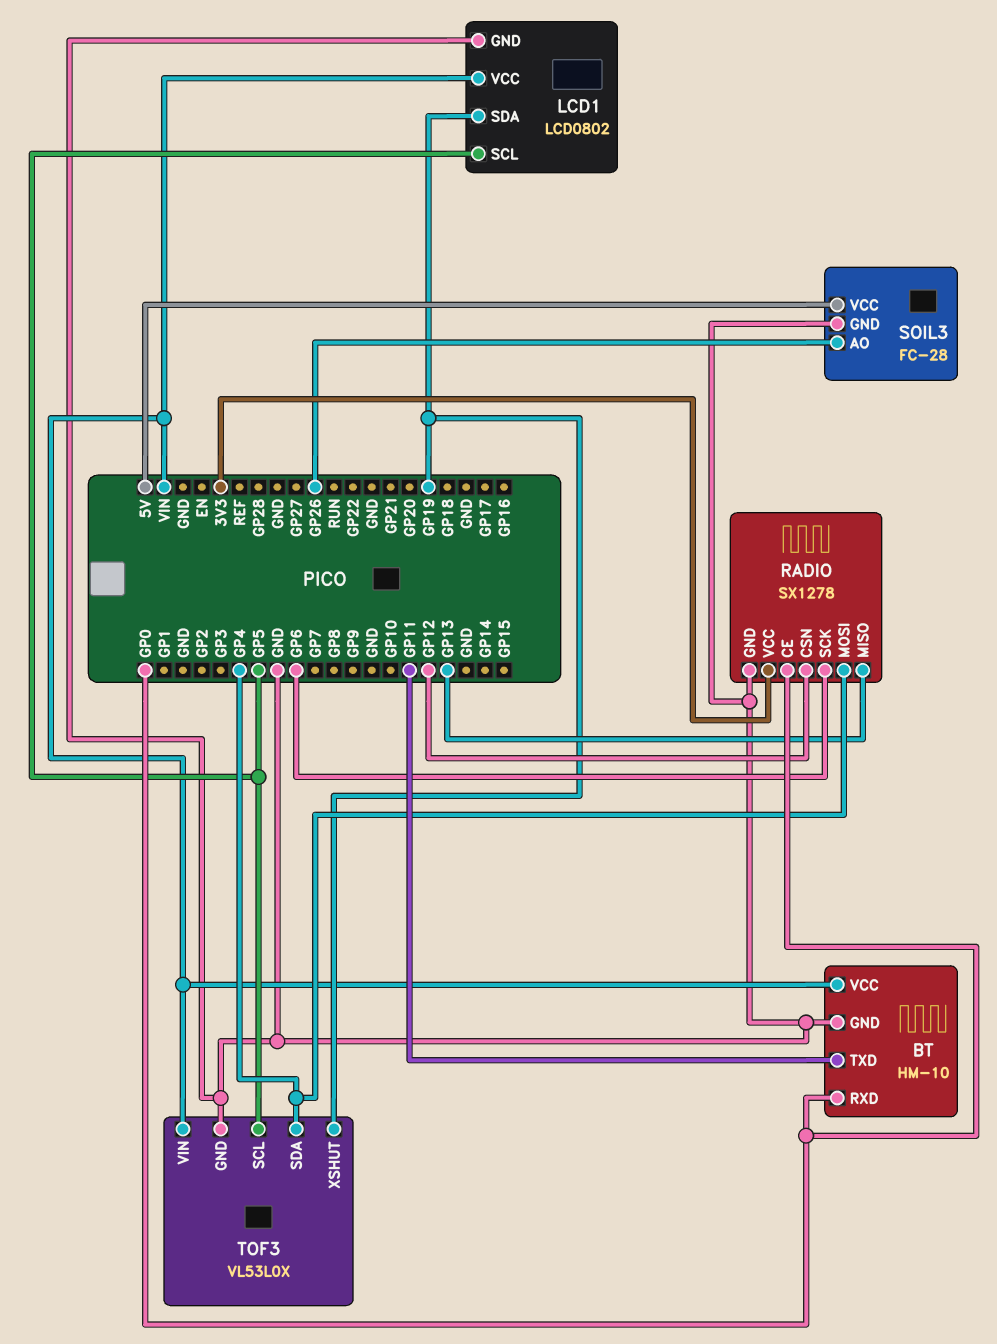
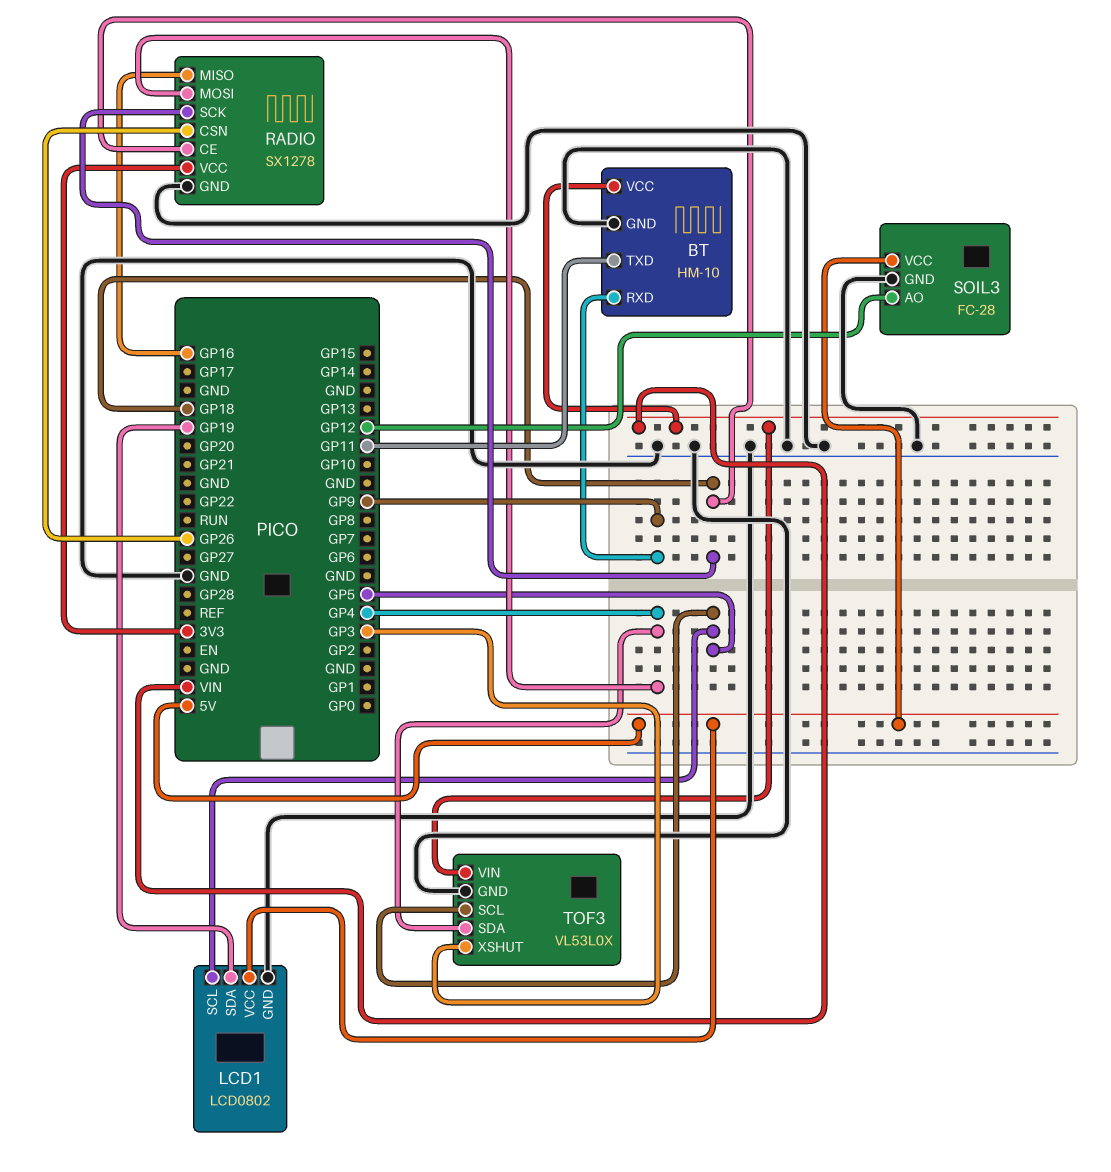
BT pin RXD: GP0 -> GP9
LCD1 pin VCC: VIN -> 5V
RADIO pin CE: GP0 -> GP18
RADIO pin CSN: GP12 -> GP26
RADIO pin MISO: GP13 -> GP16
RADIO pin SCK: GP6 -> GP18
SOIL3 pin AO: GP26 -> GP12
TOF3 pin XSHUT: GP19 -> GP3

